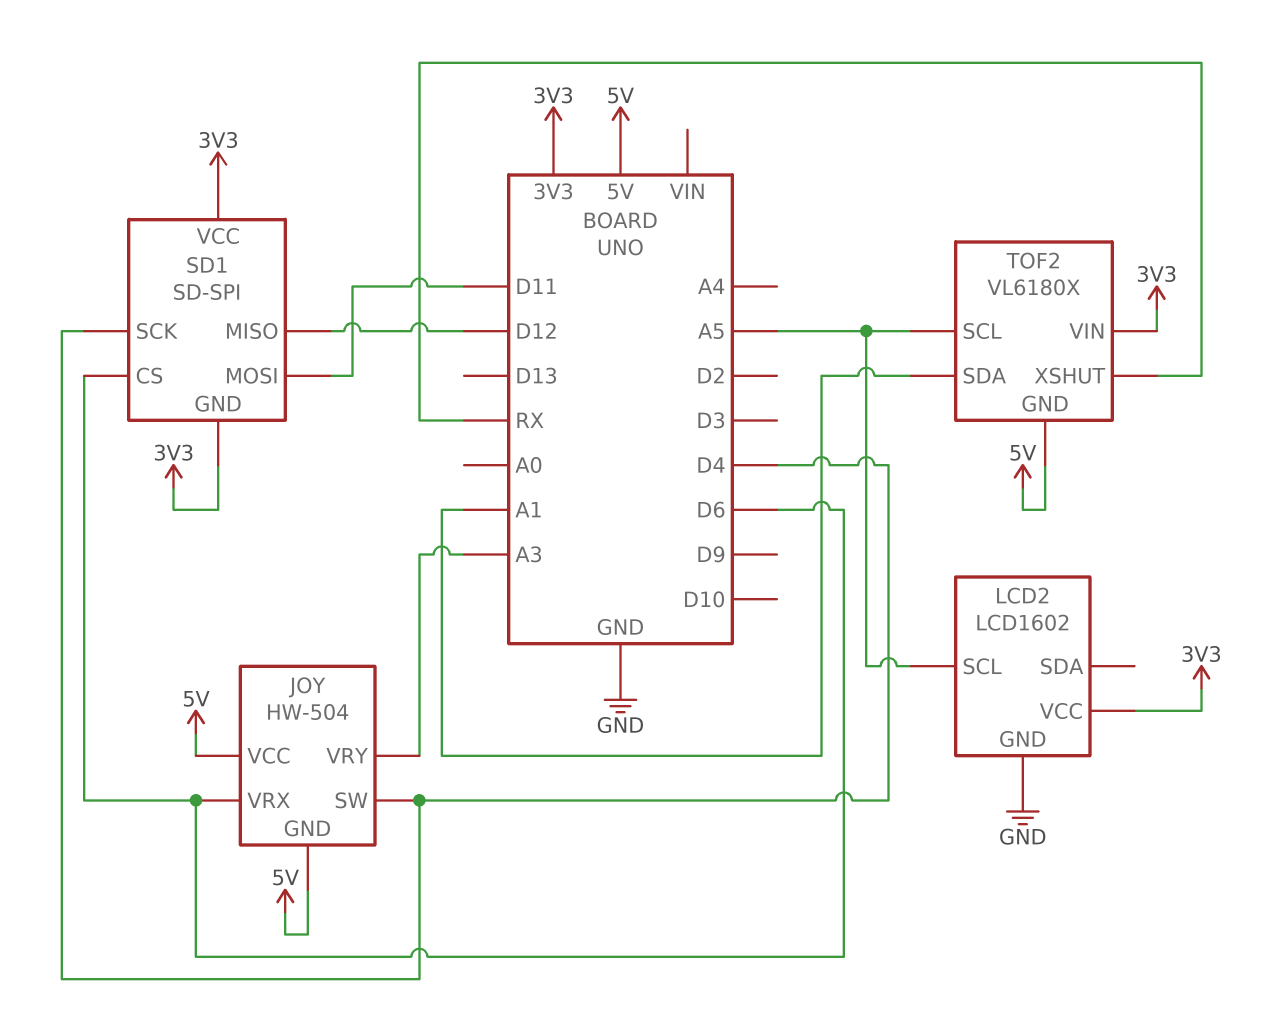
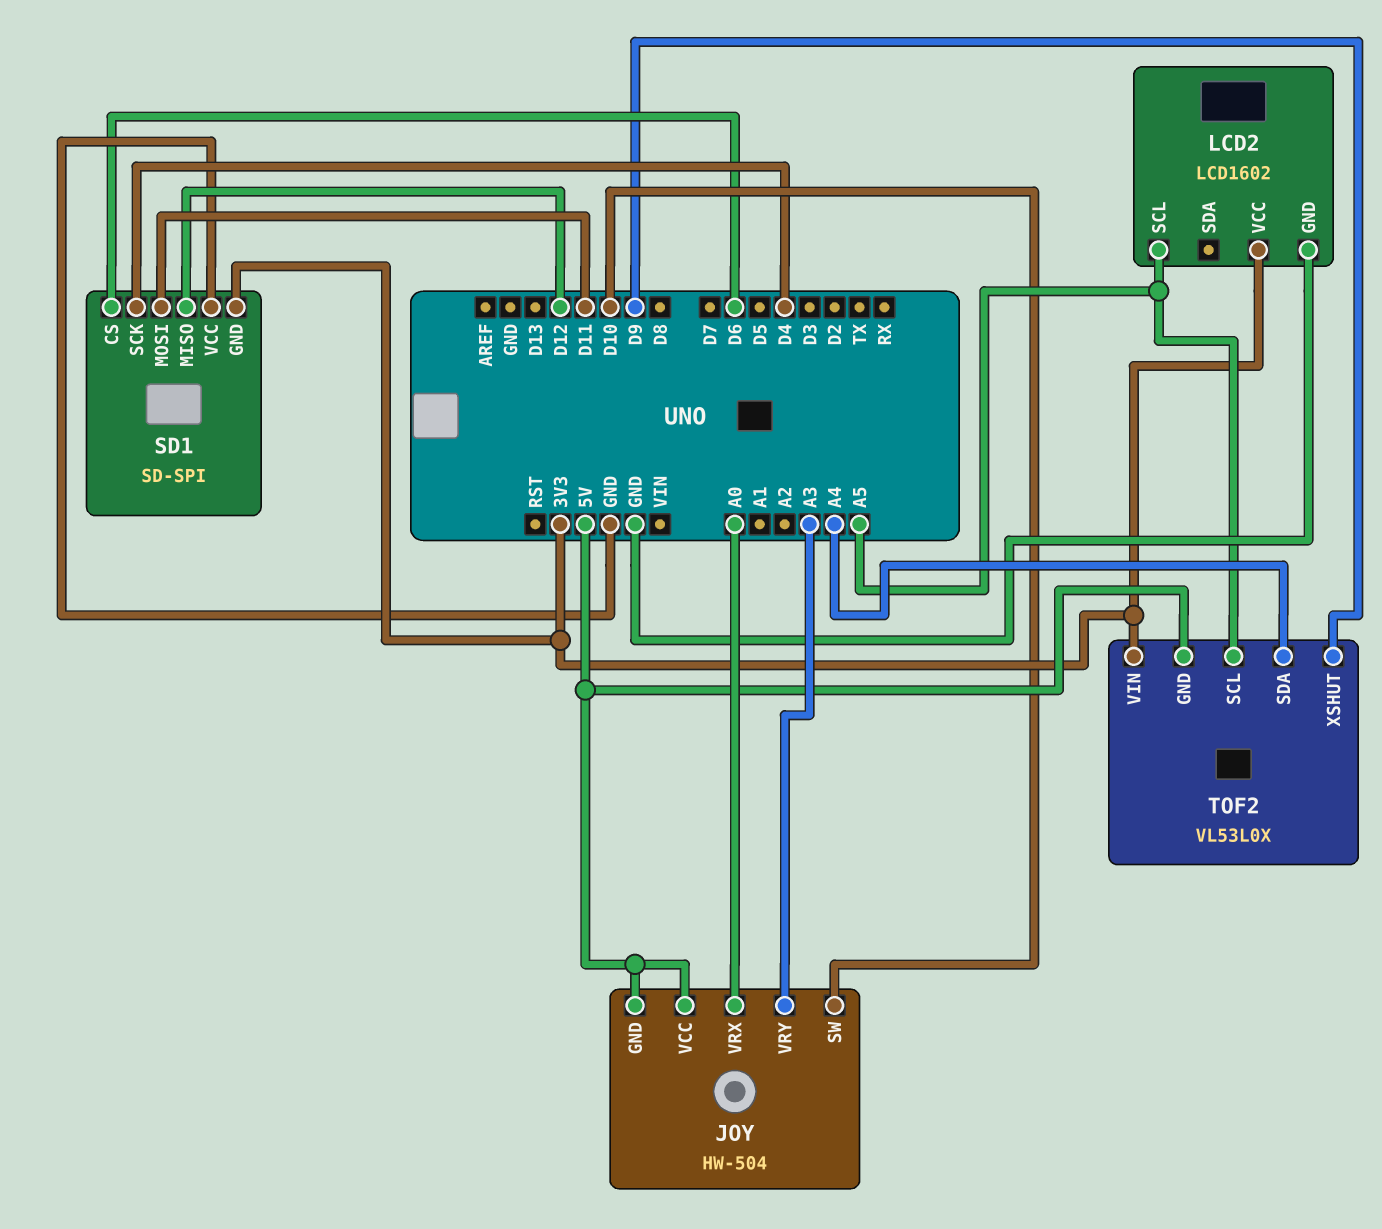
JOY pin SW: D4 -> D10
JOY pin VRX: D6 -> A0
SD1 pin VCC: 3V3 -> GND
TOF2: VL6180X -> VL53L0X
TOF2 pin SDA: A1 -> A4
TOF2 pin XSHUT: RX -> D9

